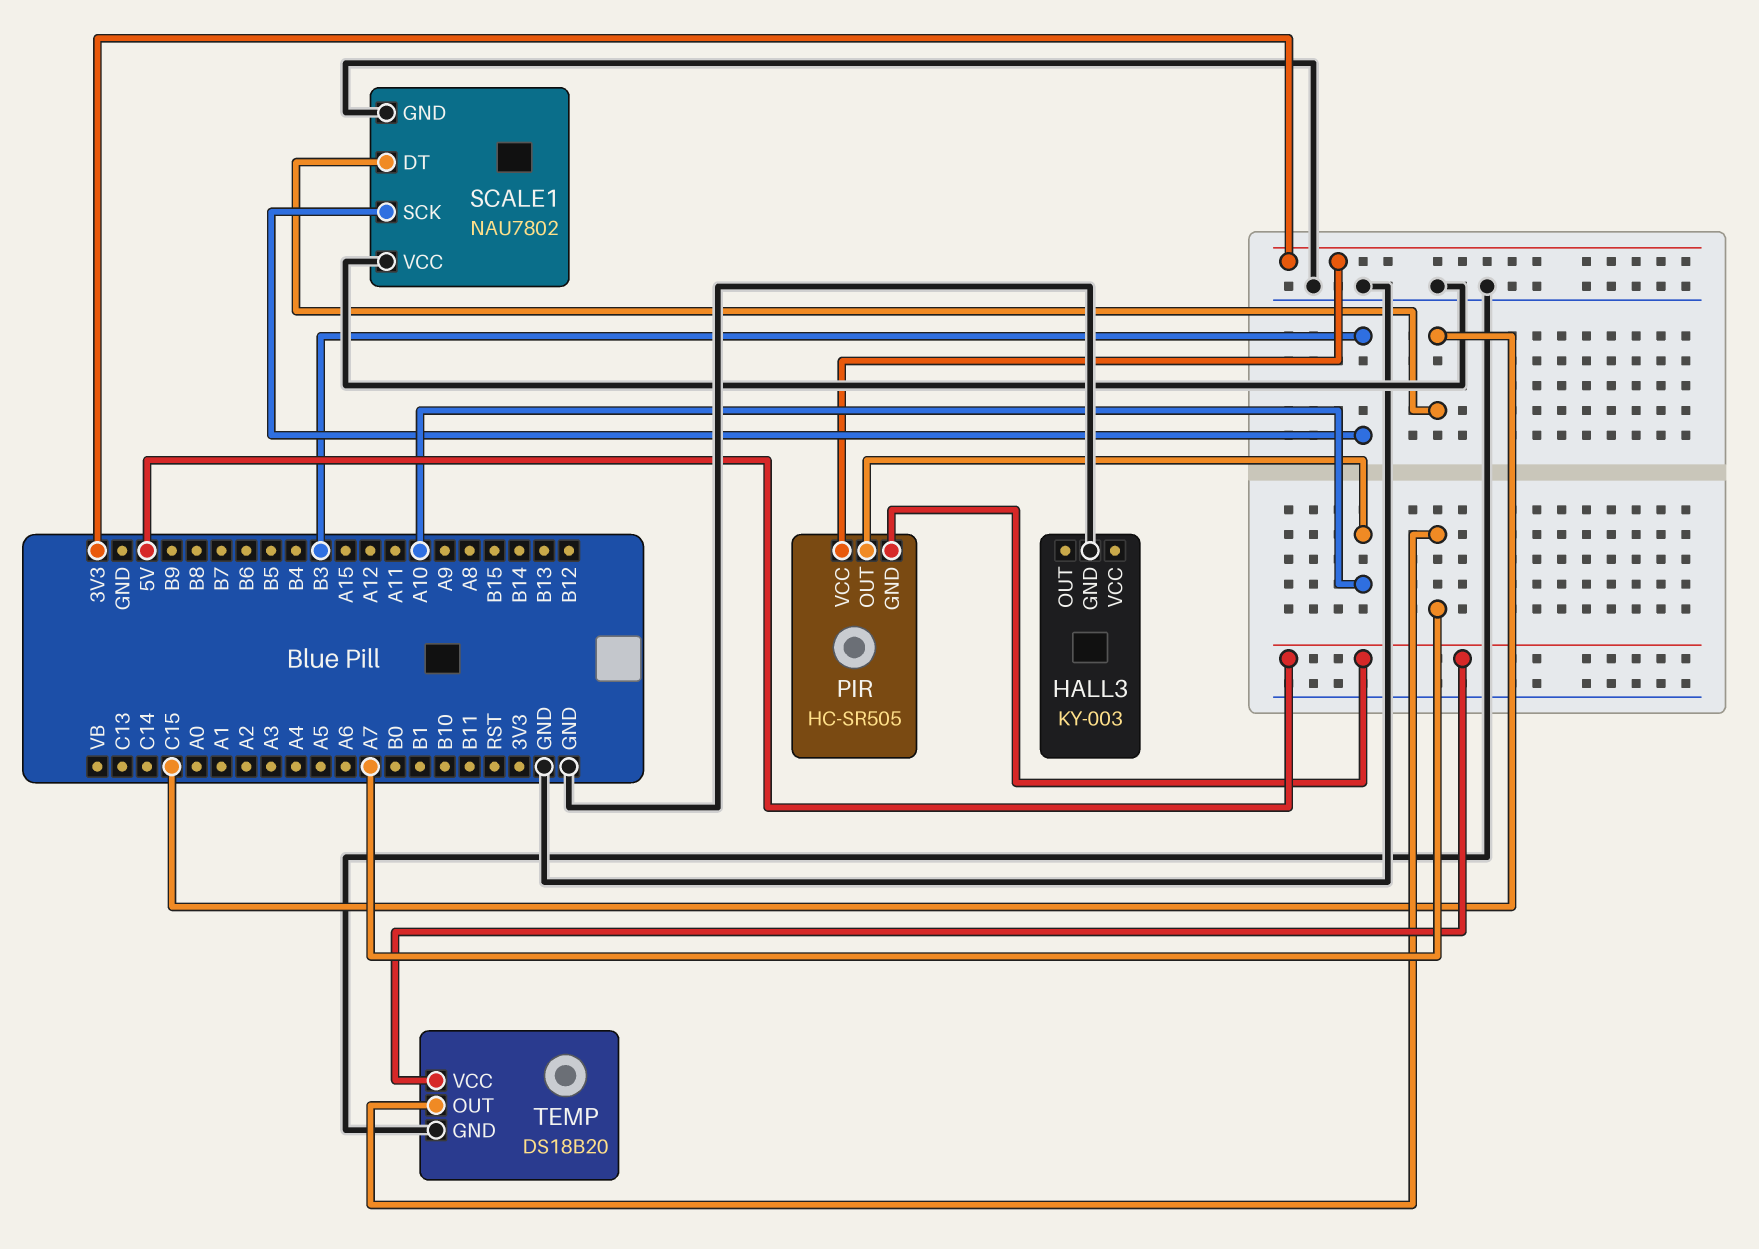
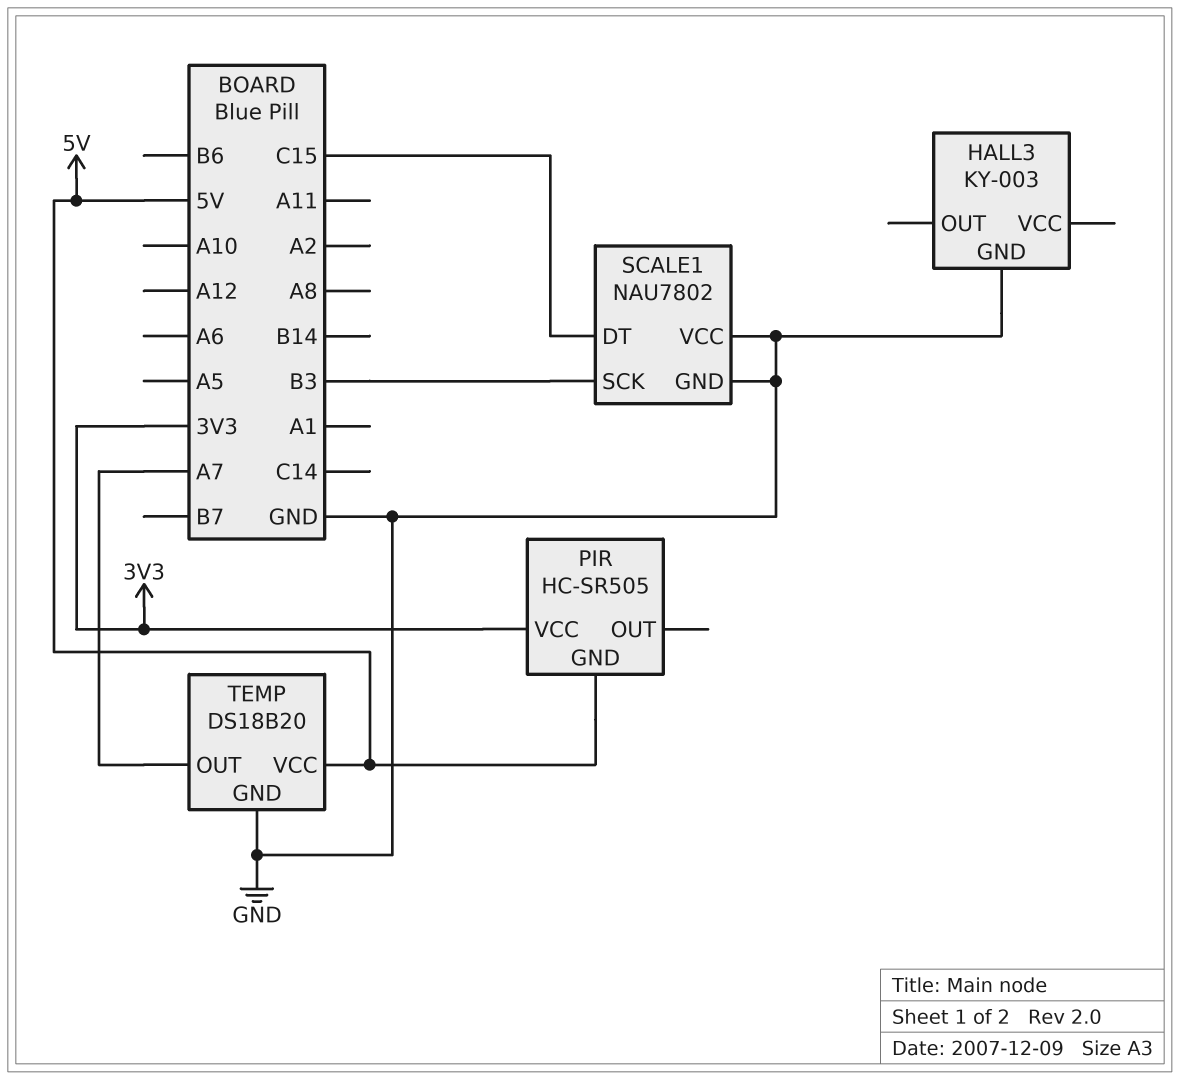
PIR pin OUT: A10 -> none

